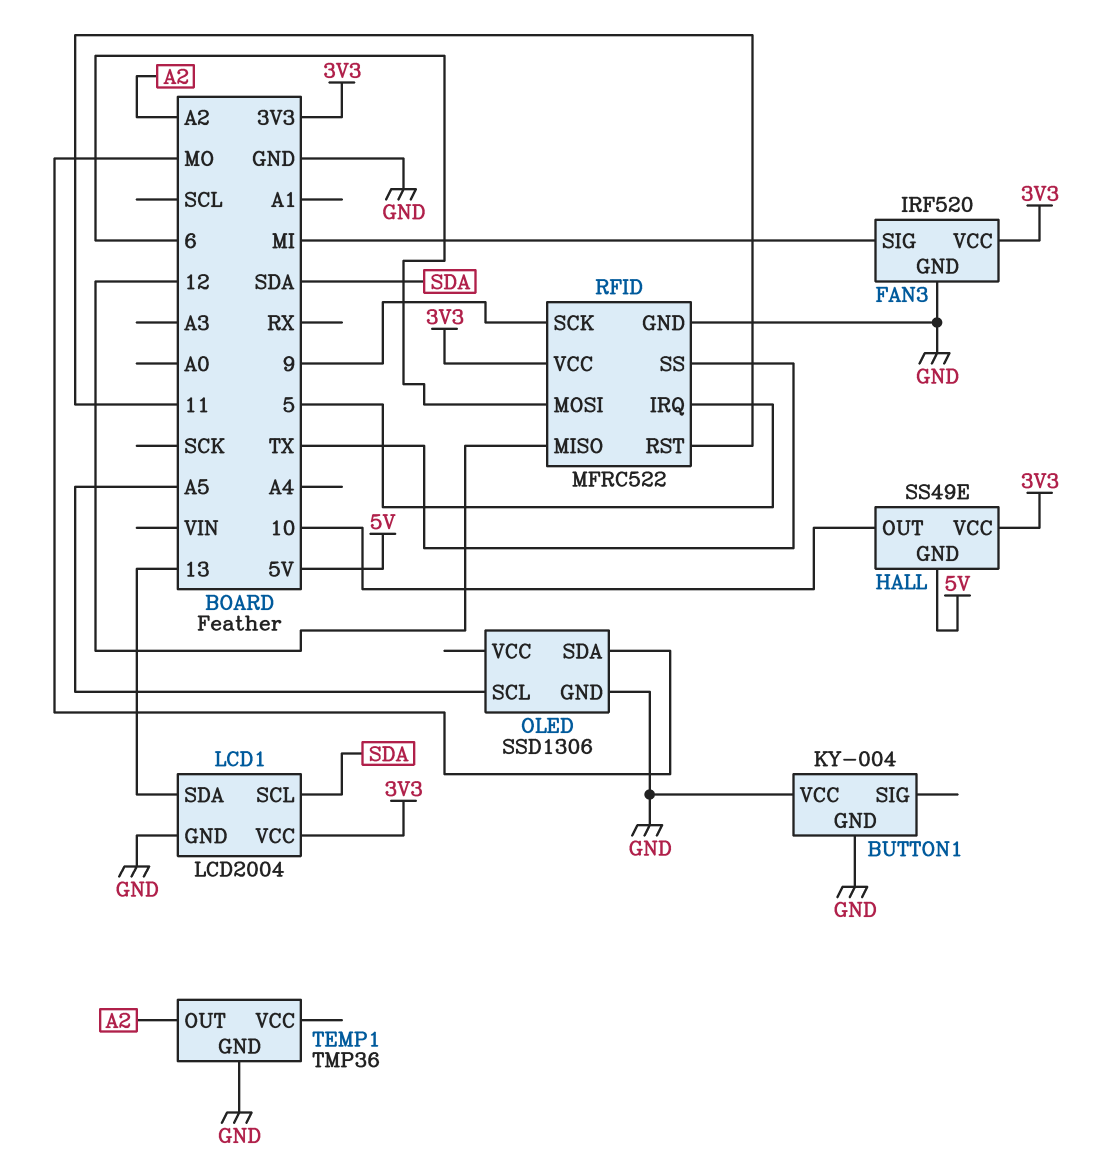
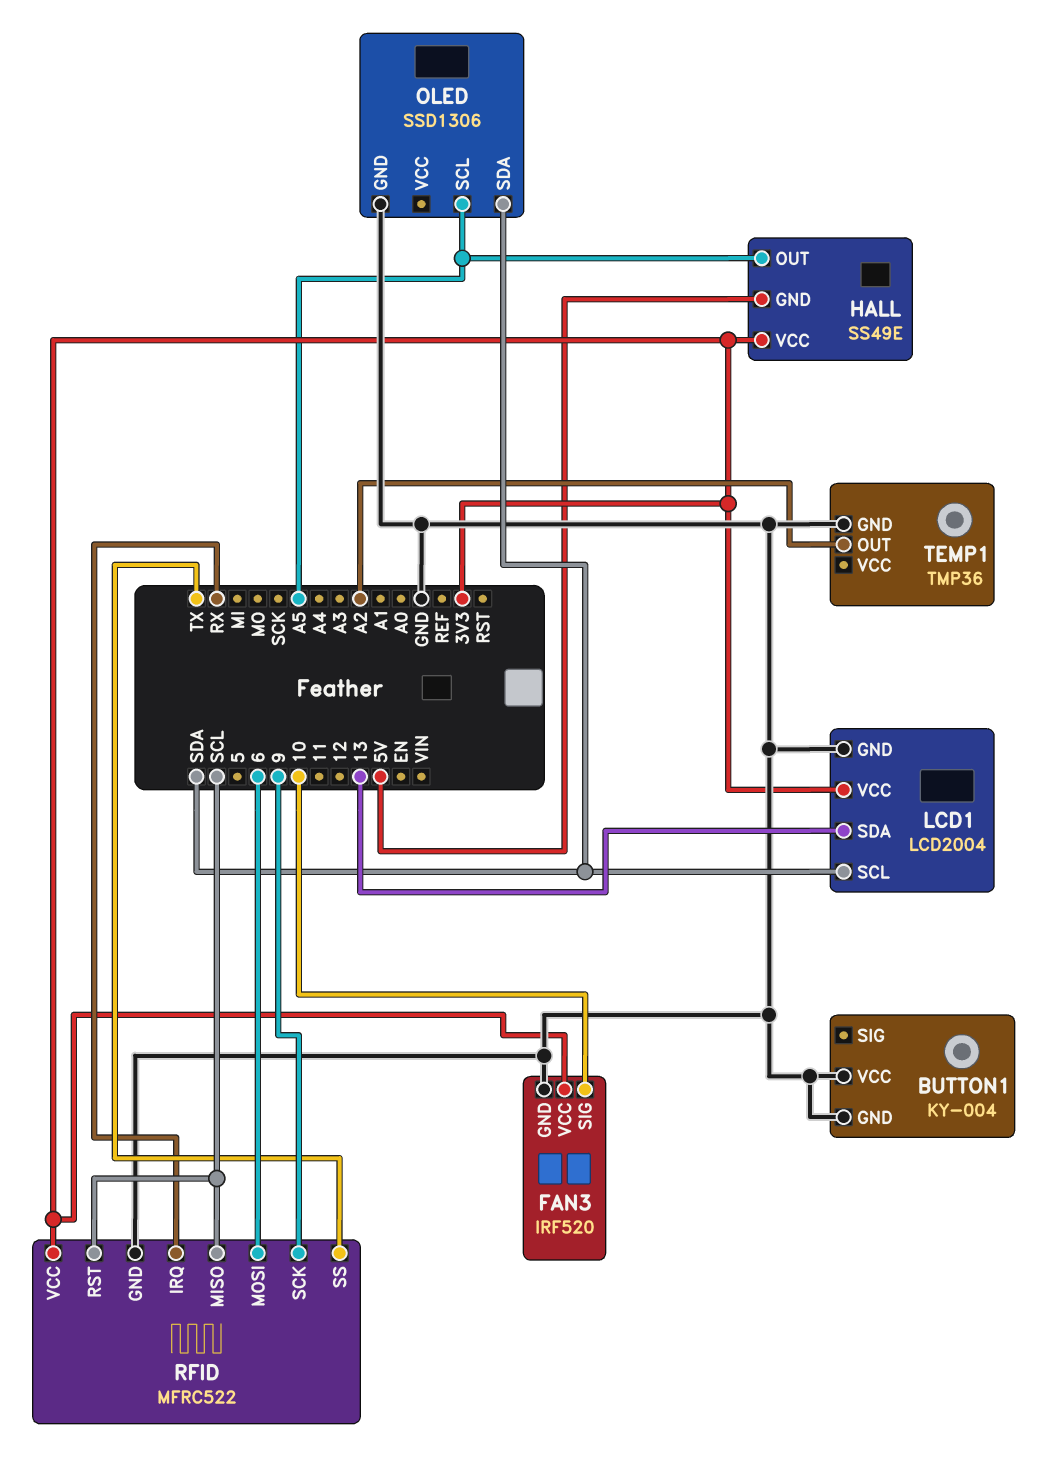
FAN3 pin SIG: MI -> 10
HALL pin OUT: 10 -> A5
OLED pin SDA: MO -> SDA
RFID pin IRQ: 5 -> RX
RFID pin MISO: 12 -> SCL
RFID pin RST: 11 -> SCL

